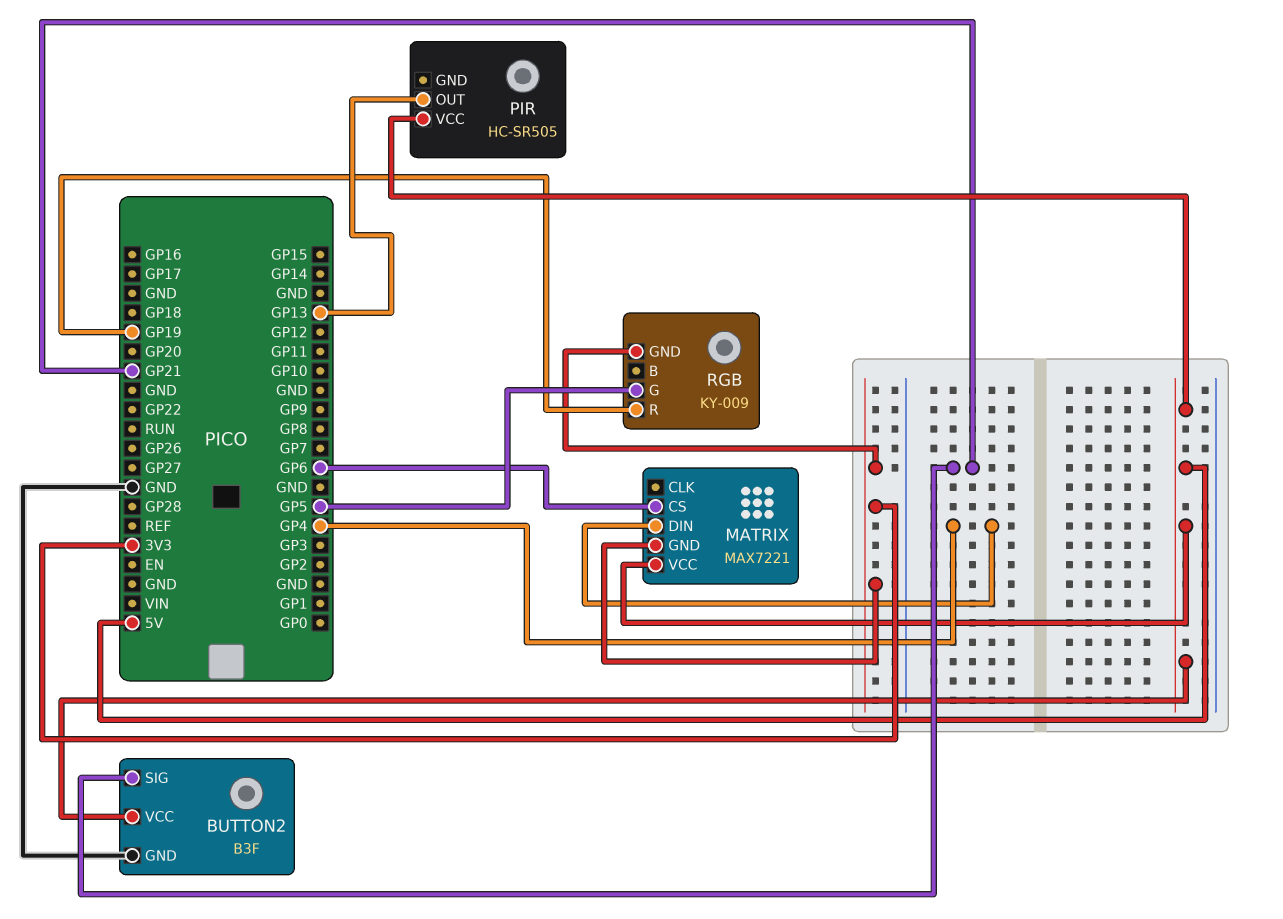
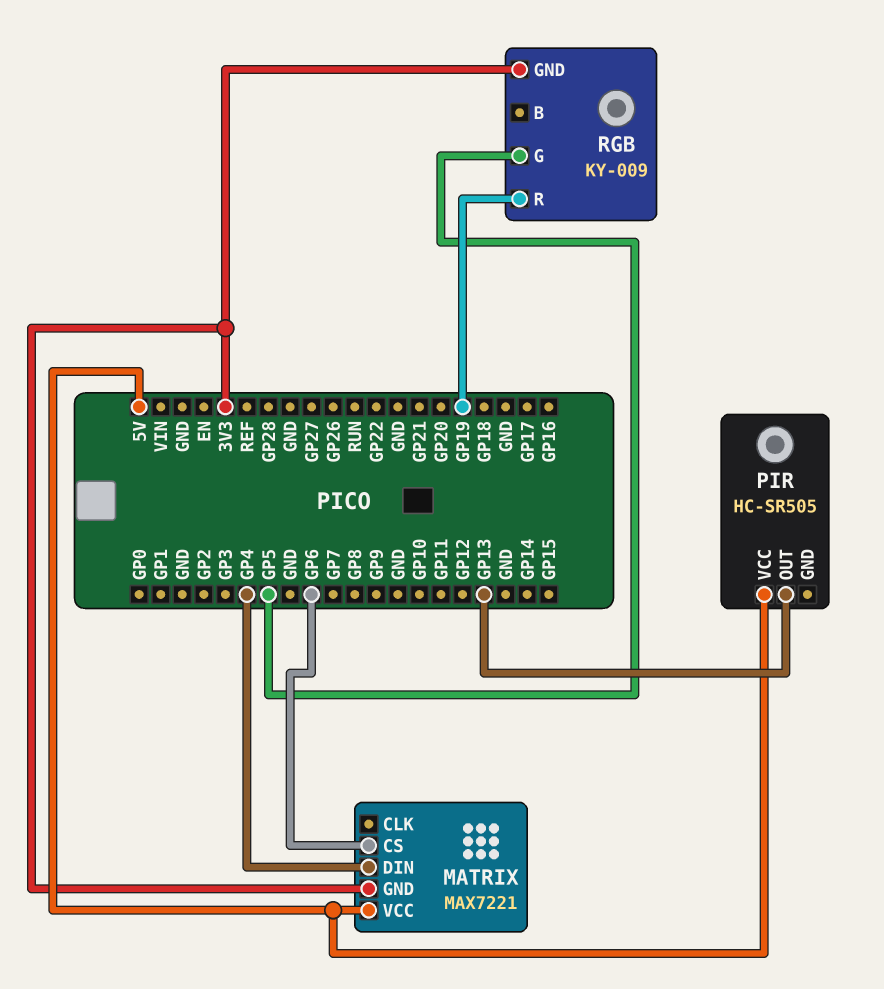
BUTTON2: B3F -> none
BUTTON2 pin GND: GND -> none
BUTTON2 pin SIG: GP21 -> none
BUTTON2 pin VCC: 5V -> none

